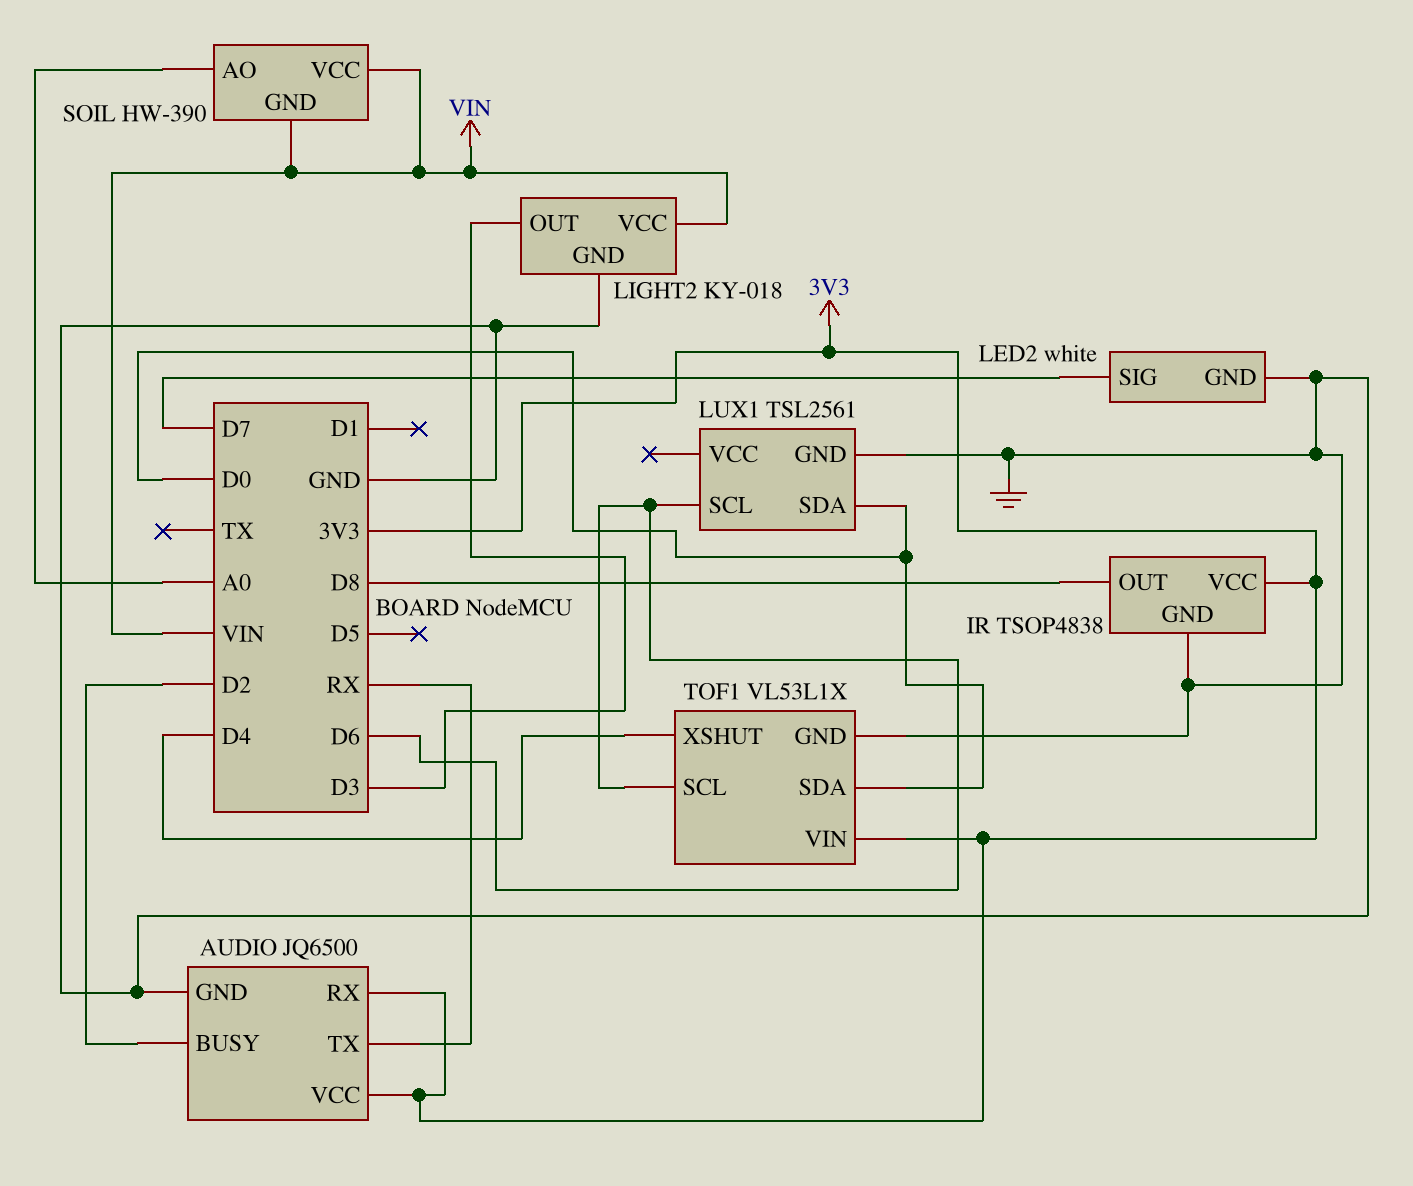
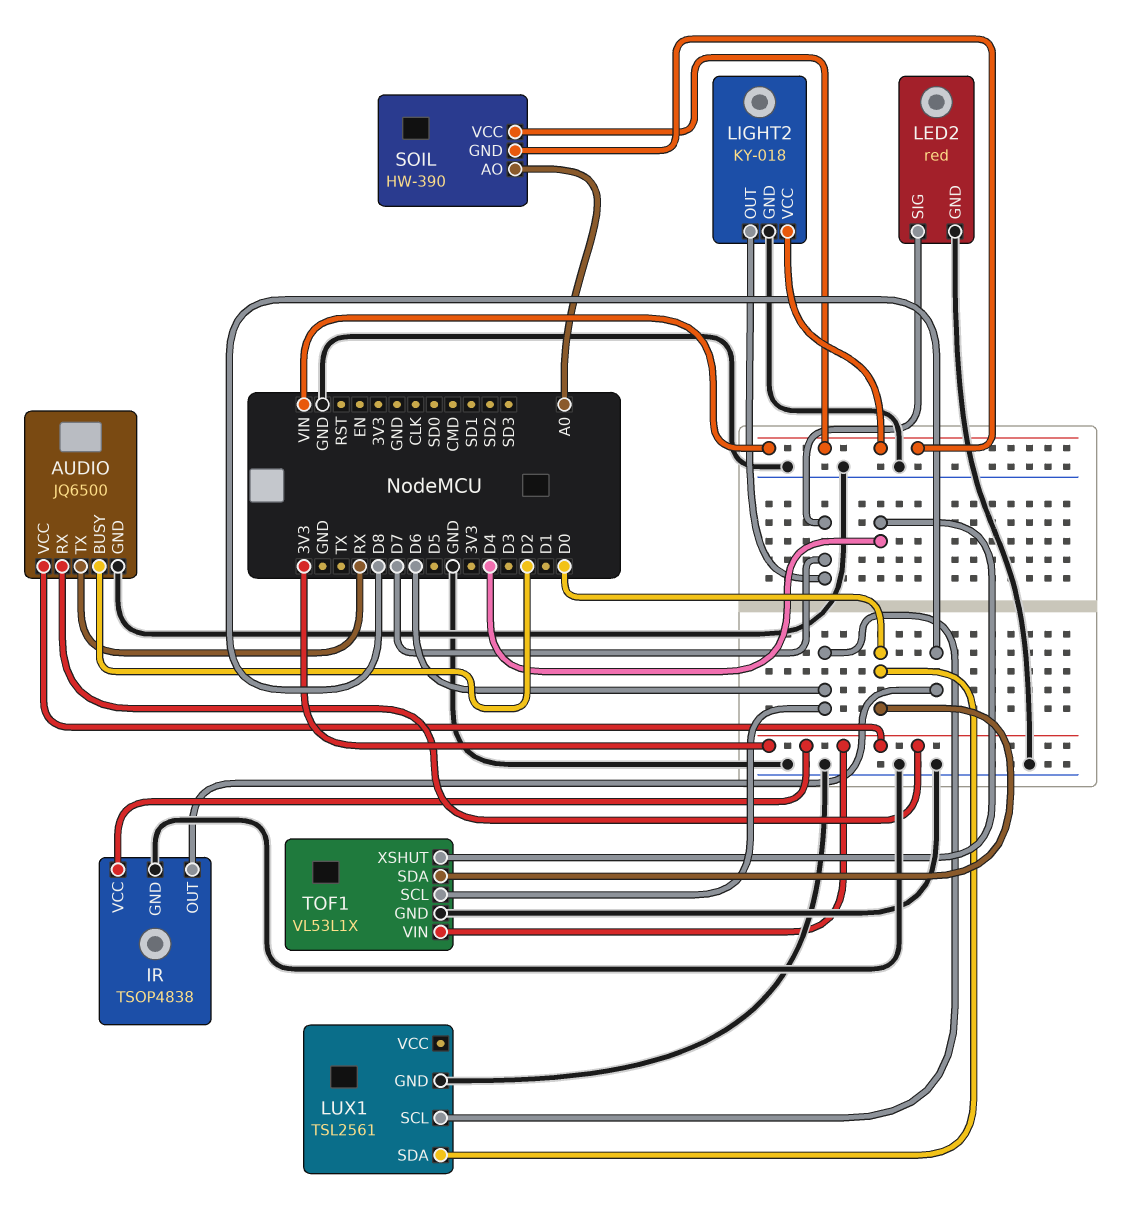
LED2: white -> red
LIGHT2 pin OUT: D3 -> D7

